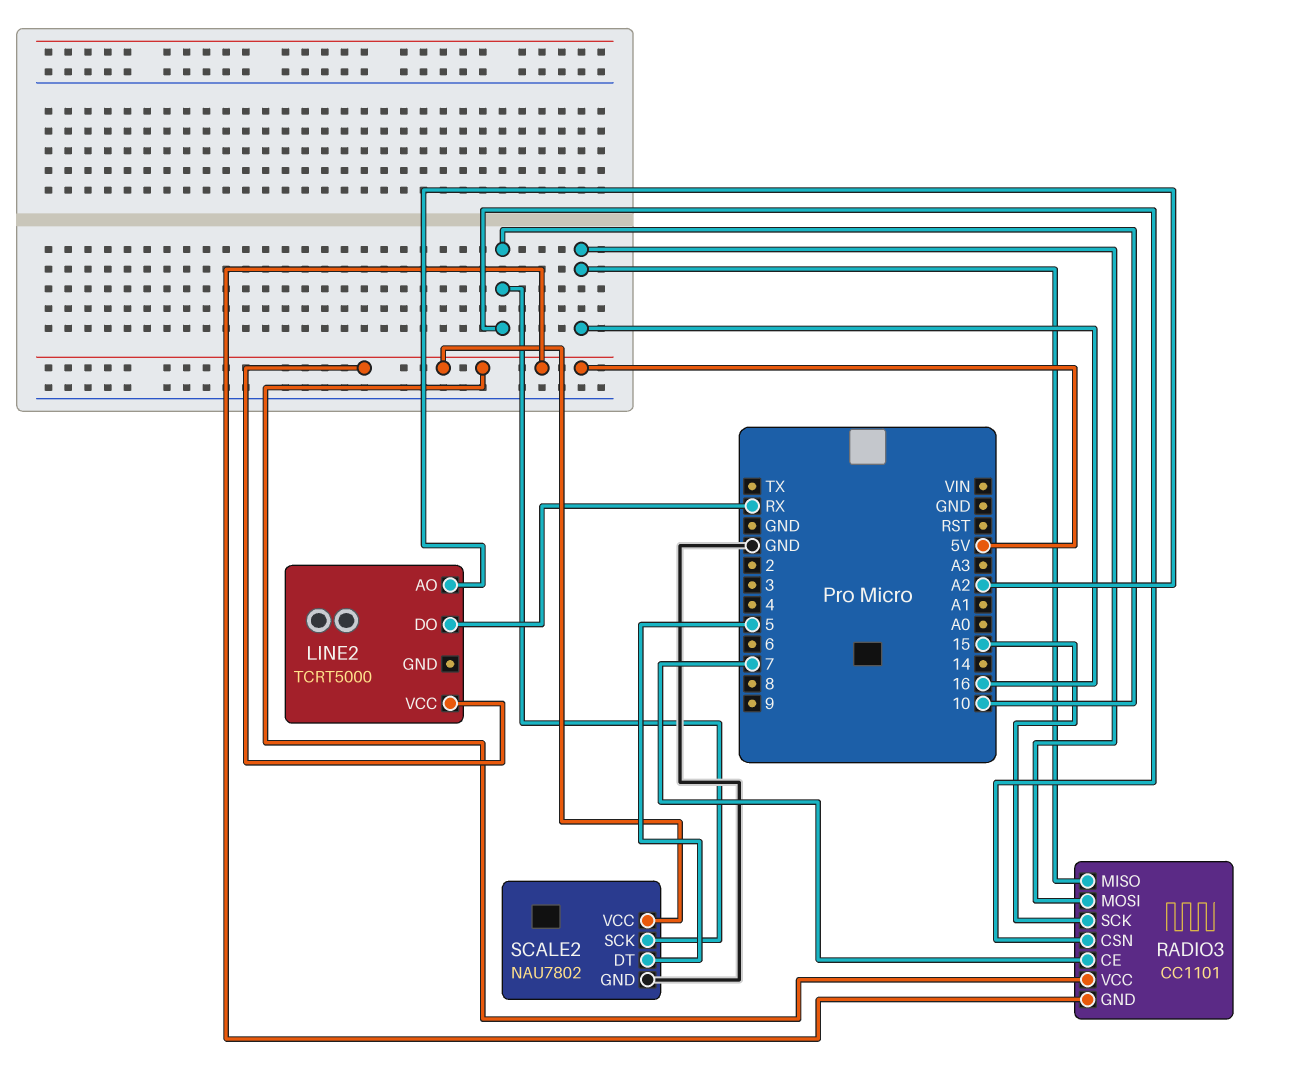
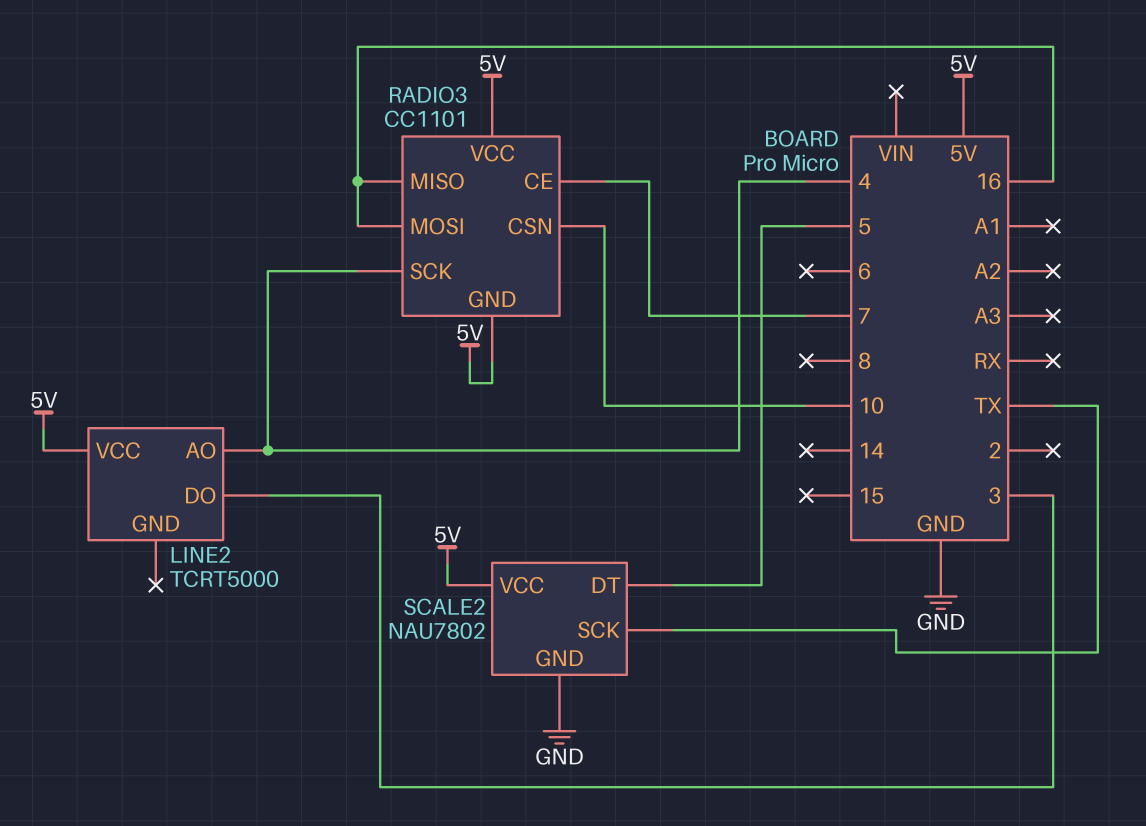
LINE2 pin AO: A2 -> 4
LINE2 pin DO: RX -> 3
RADIO3 pin SCK: 15 -> 4
SCALE2 pin SCK: 10 -> TX

